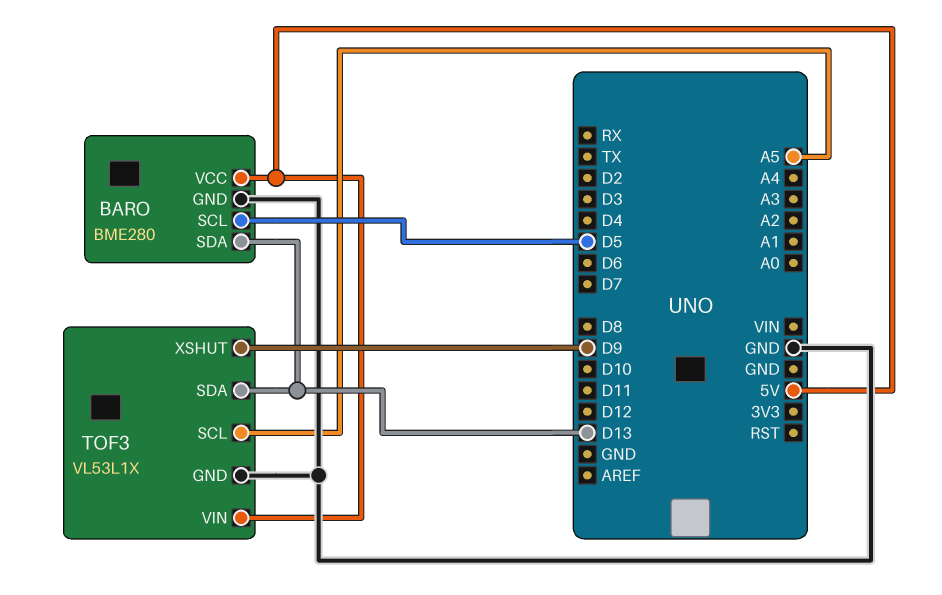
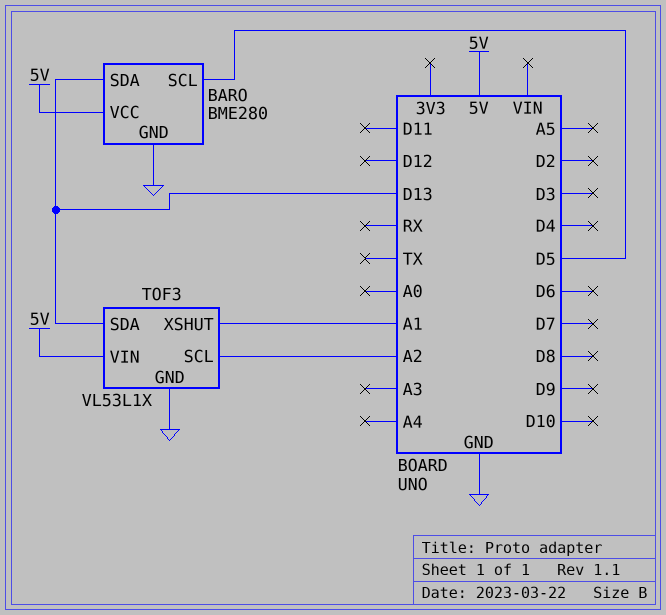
TOF3 pin SCL: A5 -> A2
TOF3 pin XSHUT: D9 -> A1

